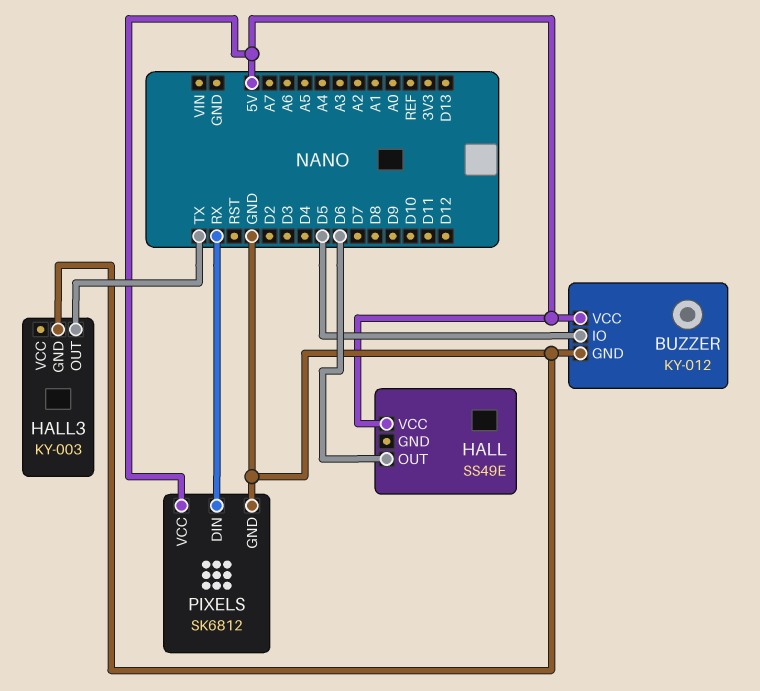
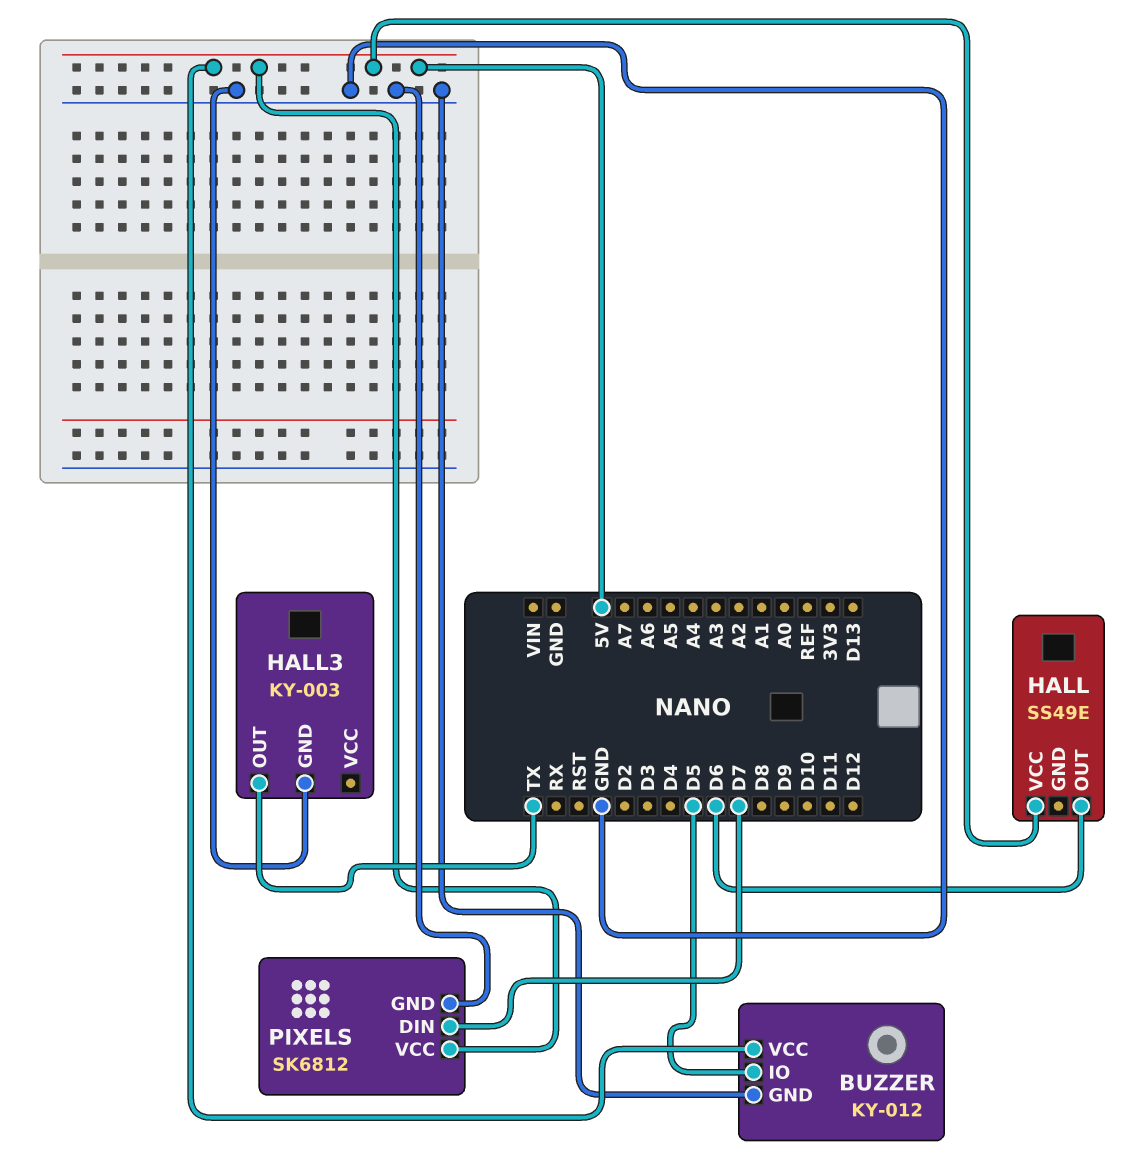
PIXELS pin DIN: RX -> D7

